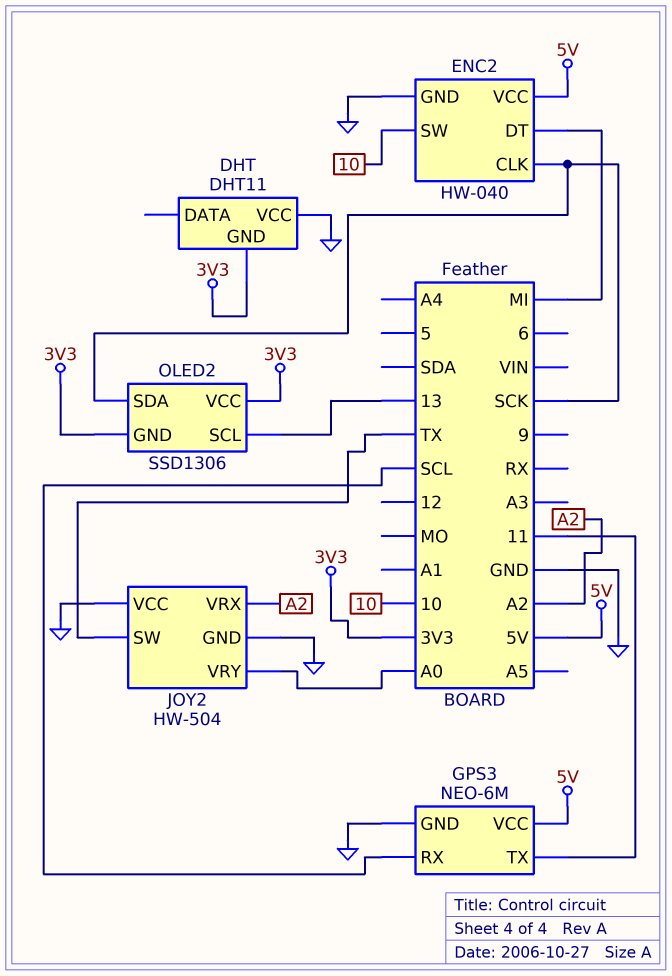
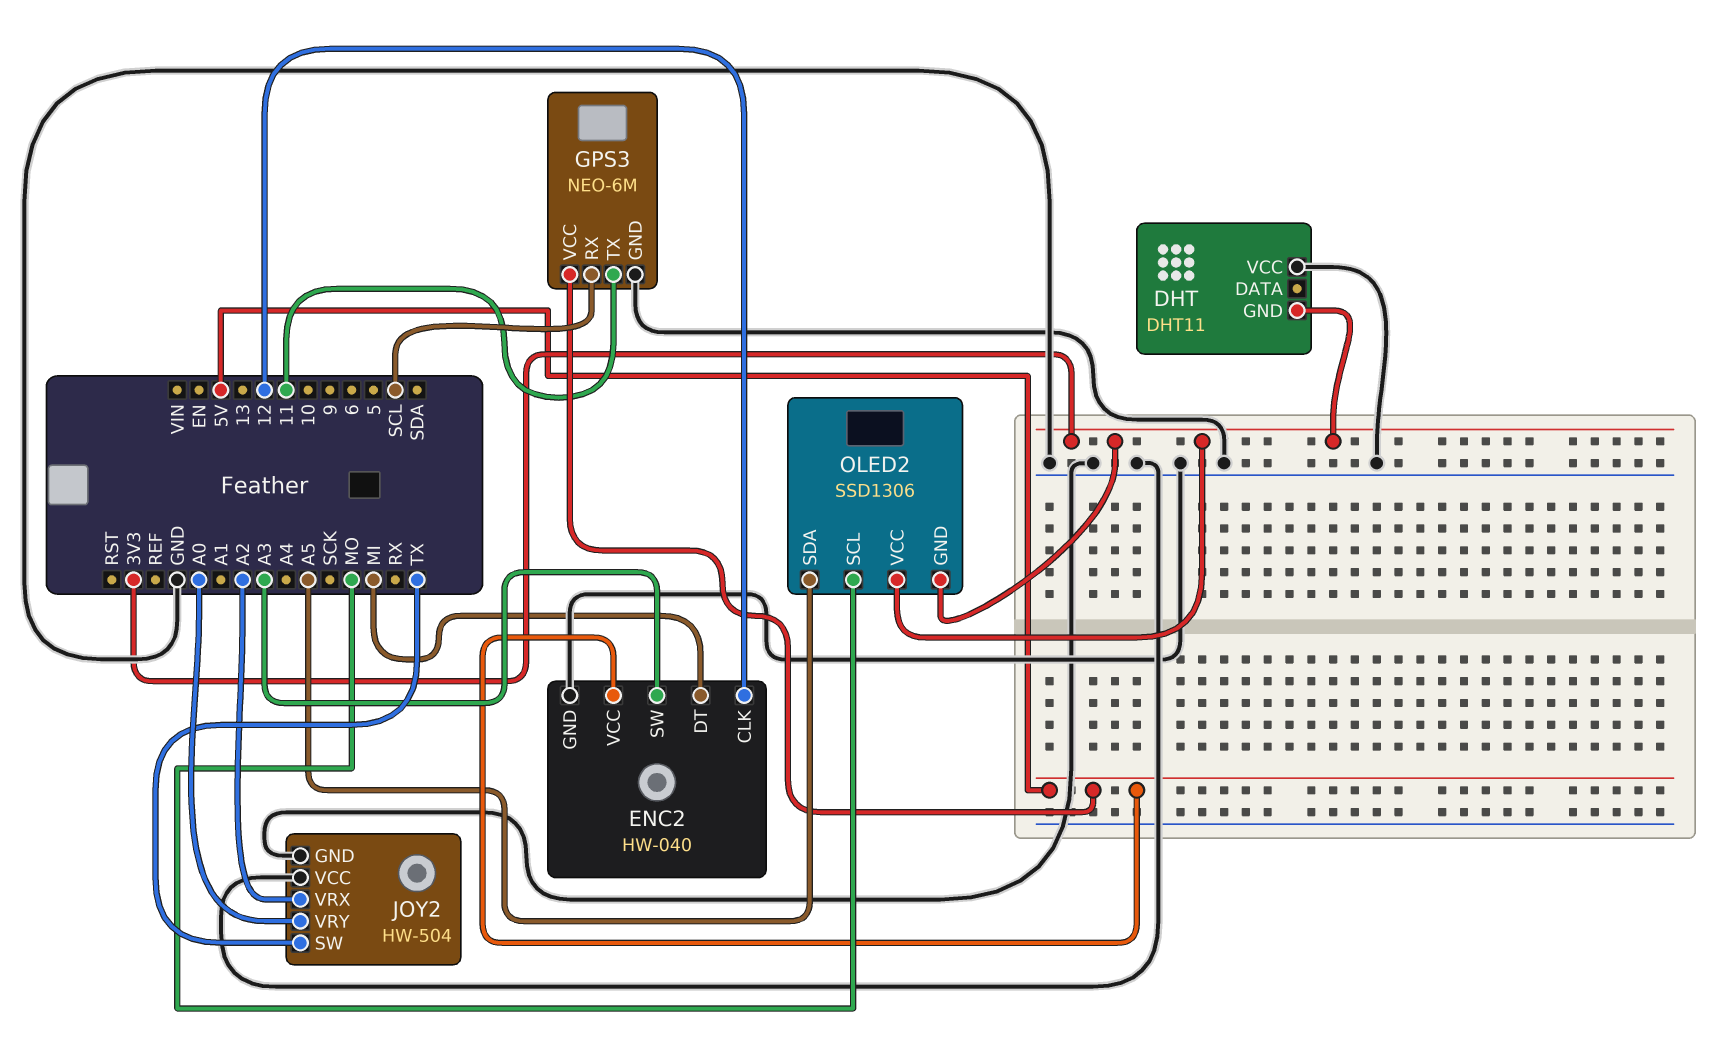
ENC2 pin CLK: SCK -> 12
ENC2 pin SW: 10 -> A3
OLED2 pin SCL: 13 -> MO
OLED2 pin SDA: SCK -> A5

